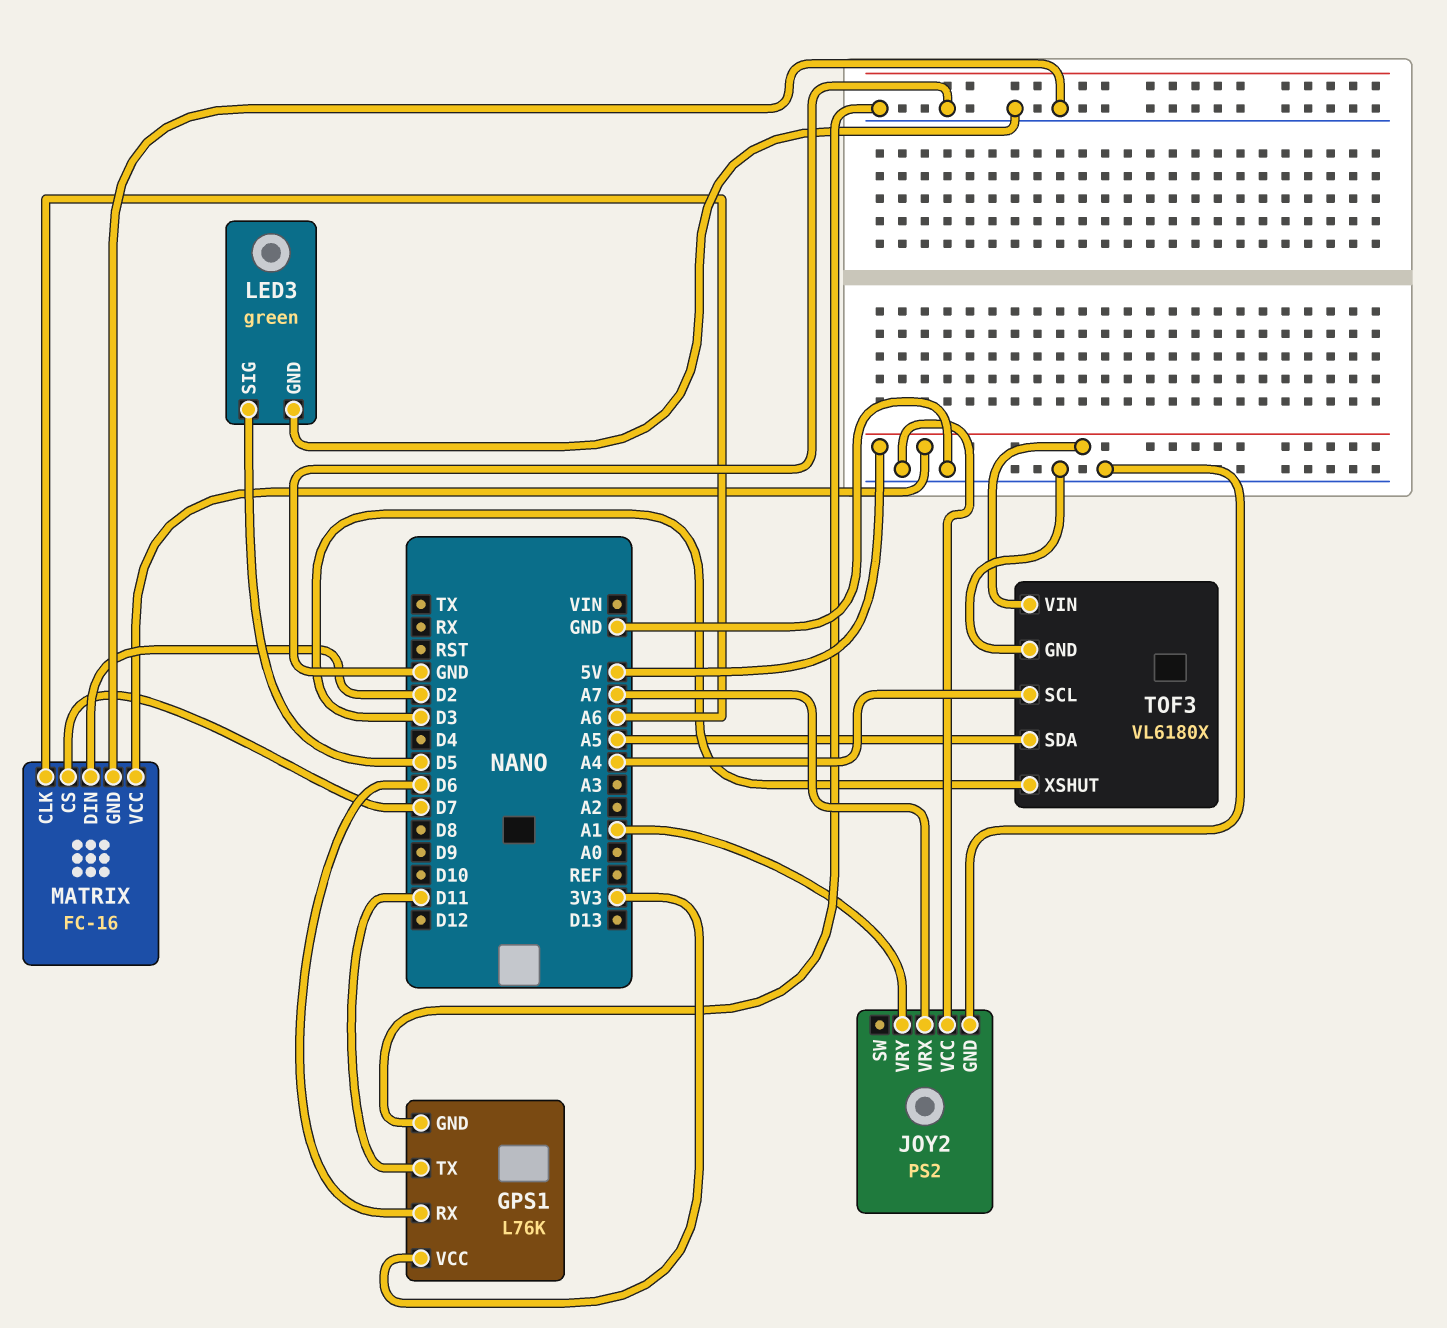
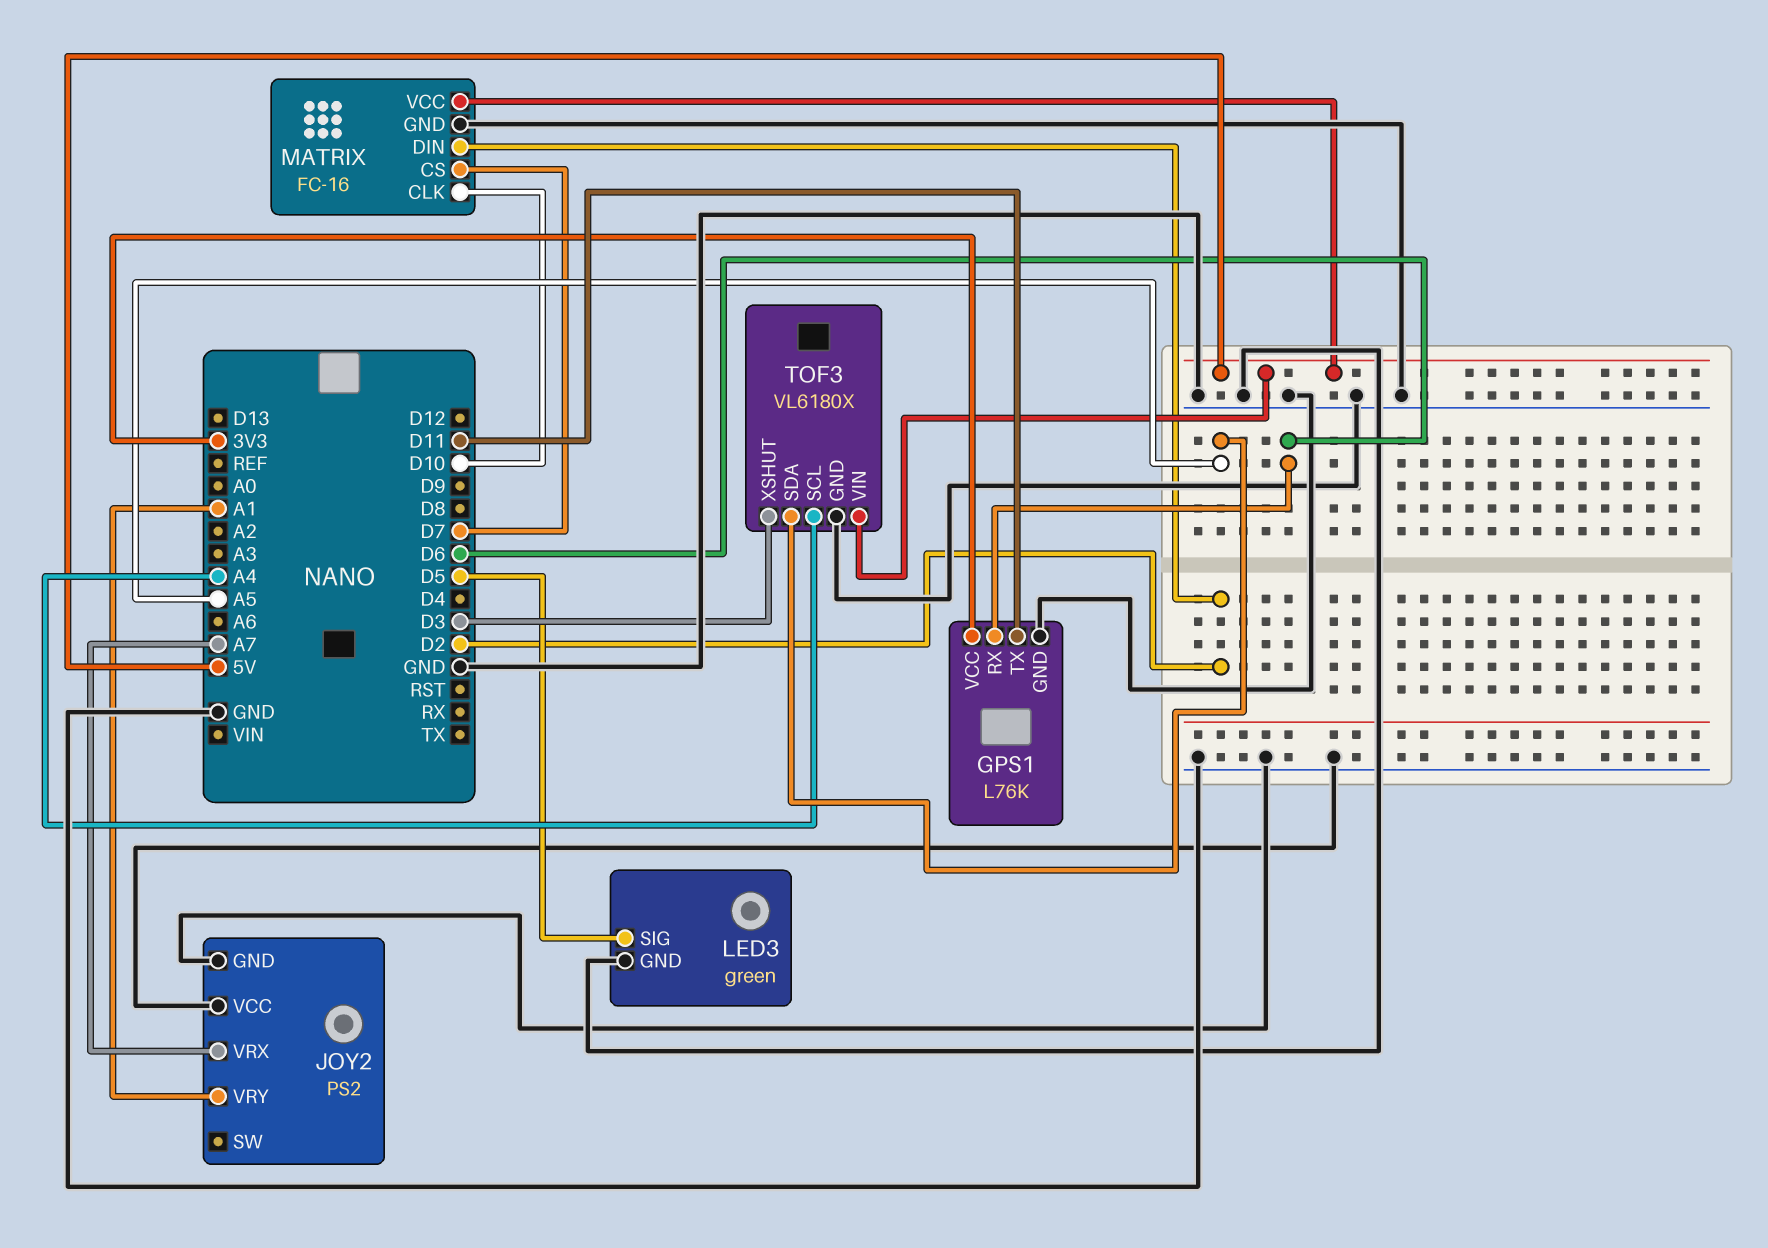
MATRIX pin CLK: A6 -> D10

